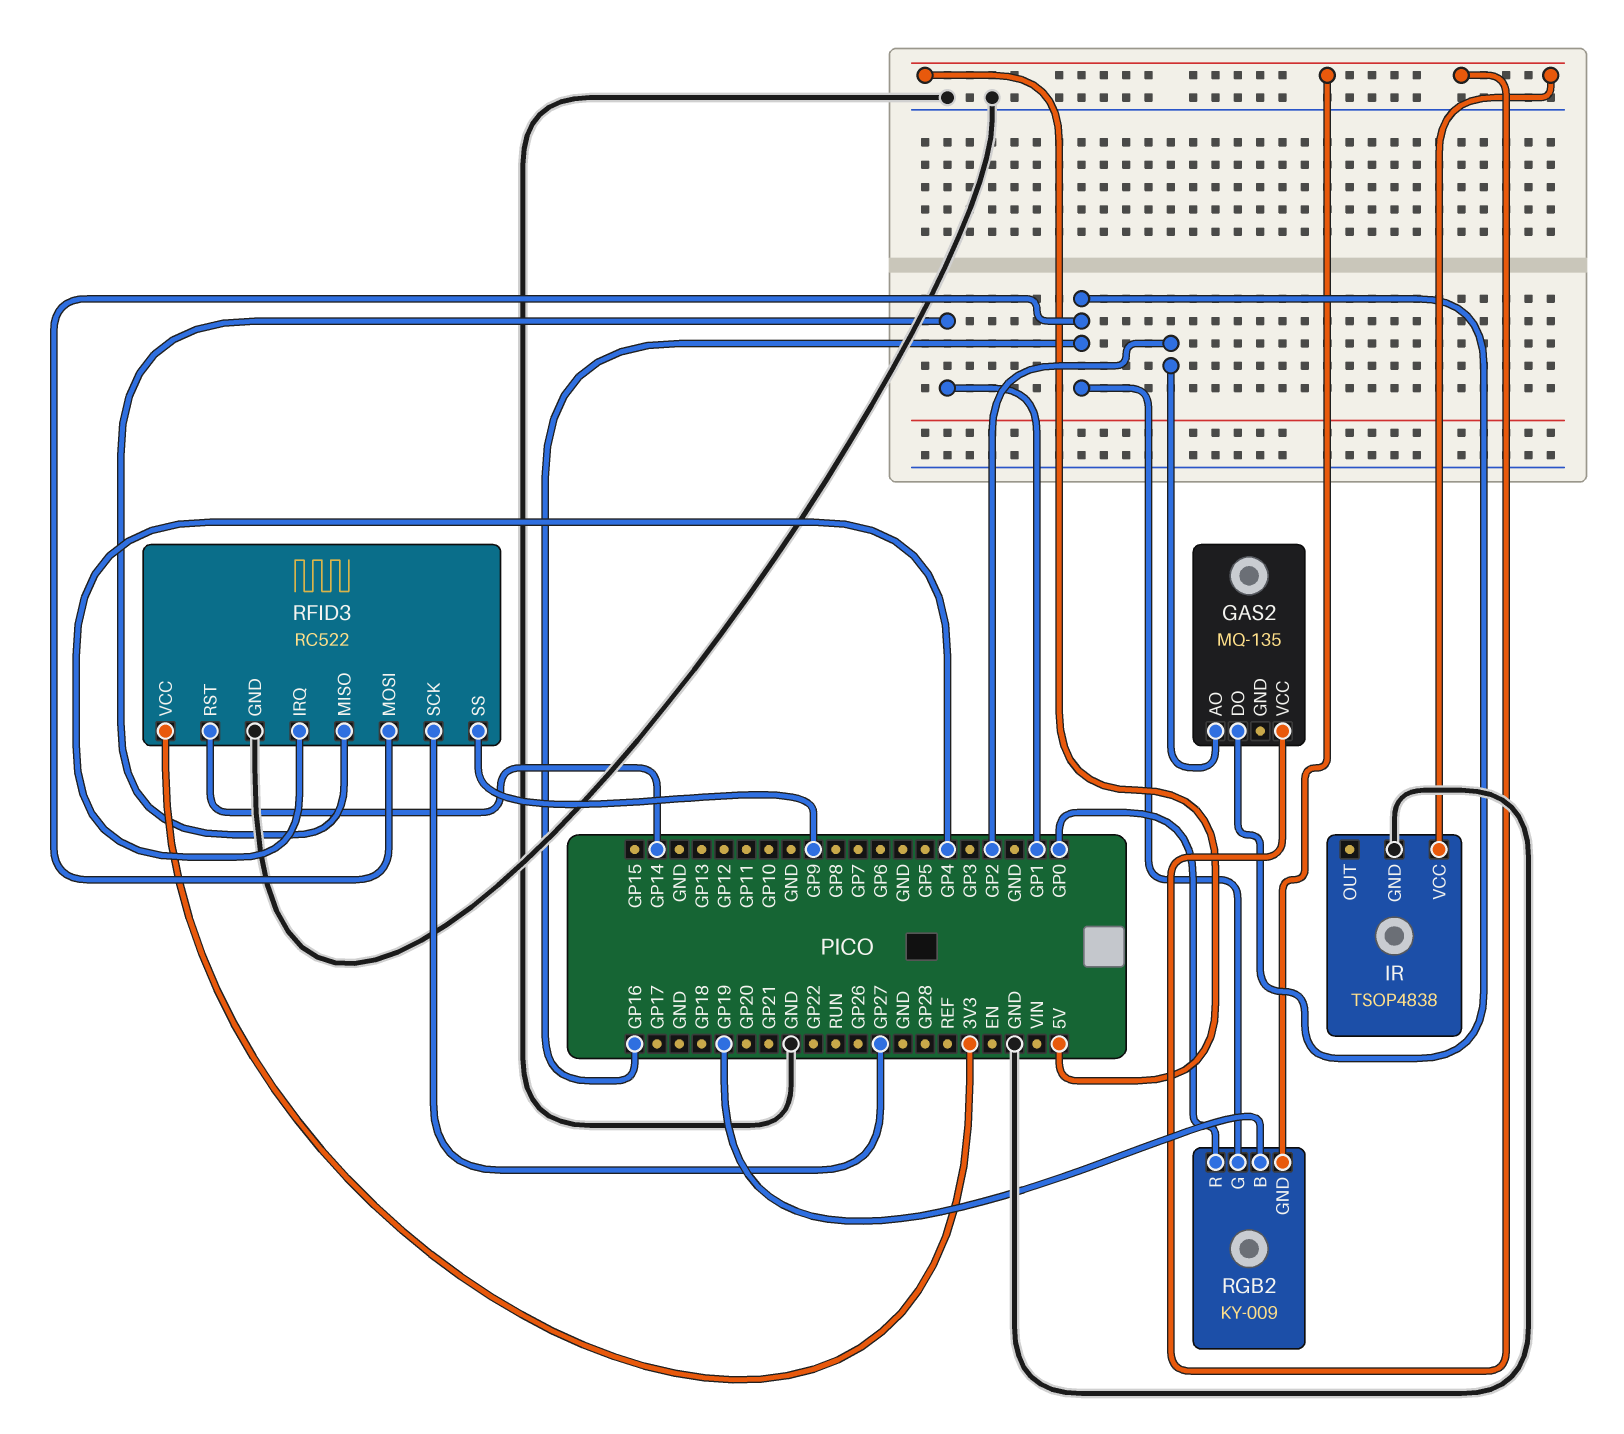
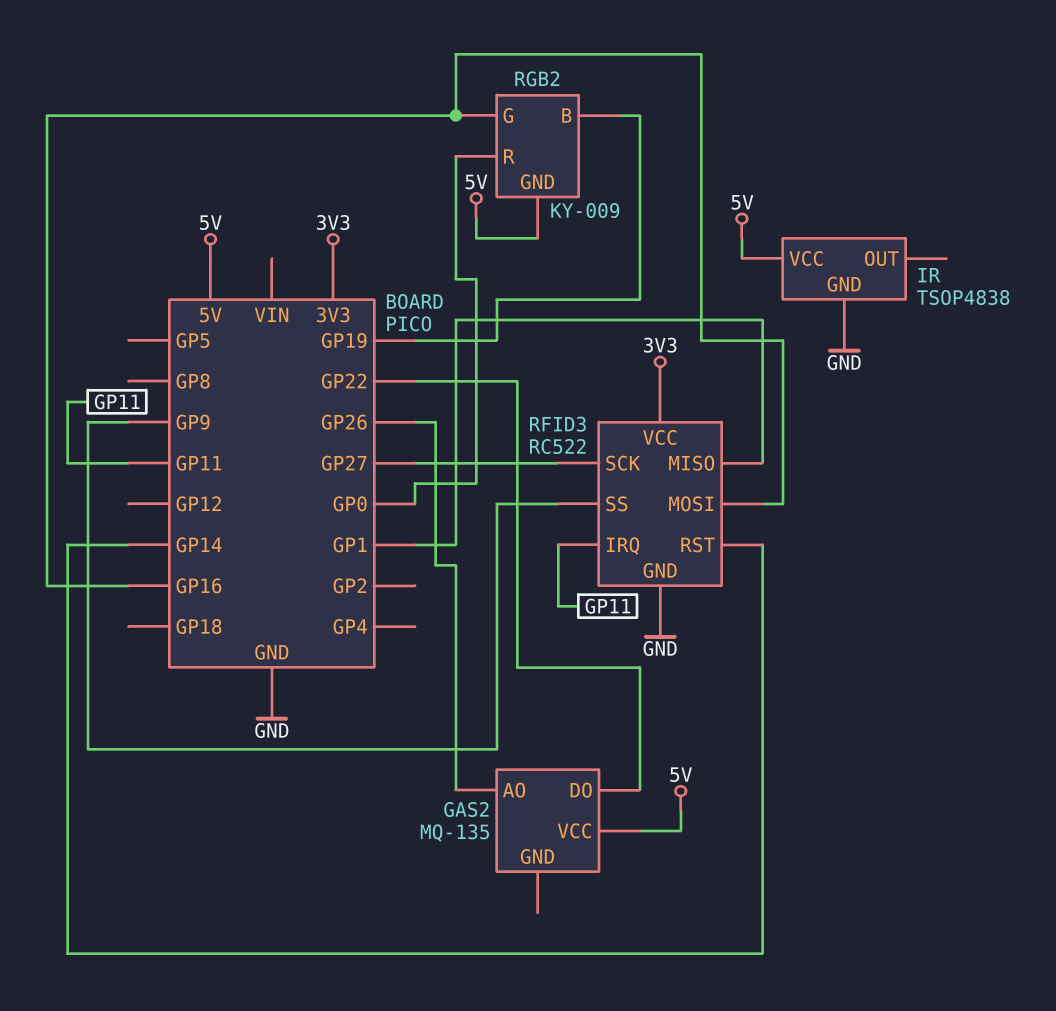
GAS2 pin AO: GP2 -> GP26
GAS2 pin DO: GP16 -> GP22
RFID3 pin IRQ: GP4 -> GP11

